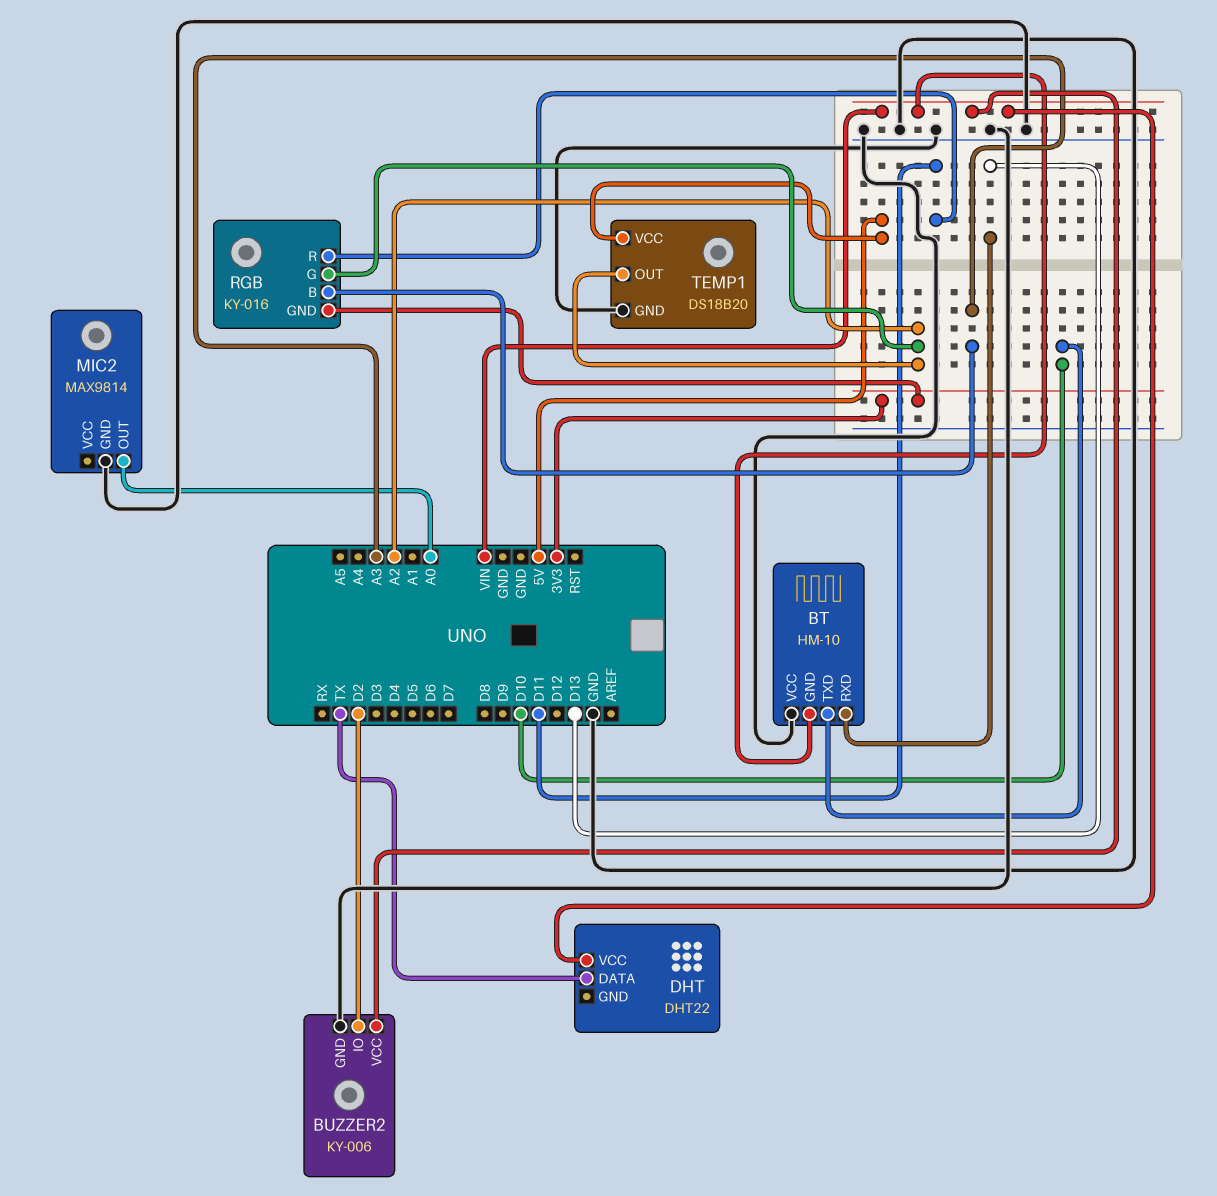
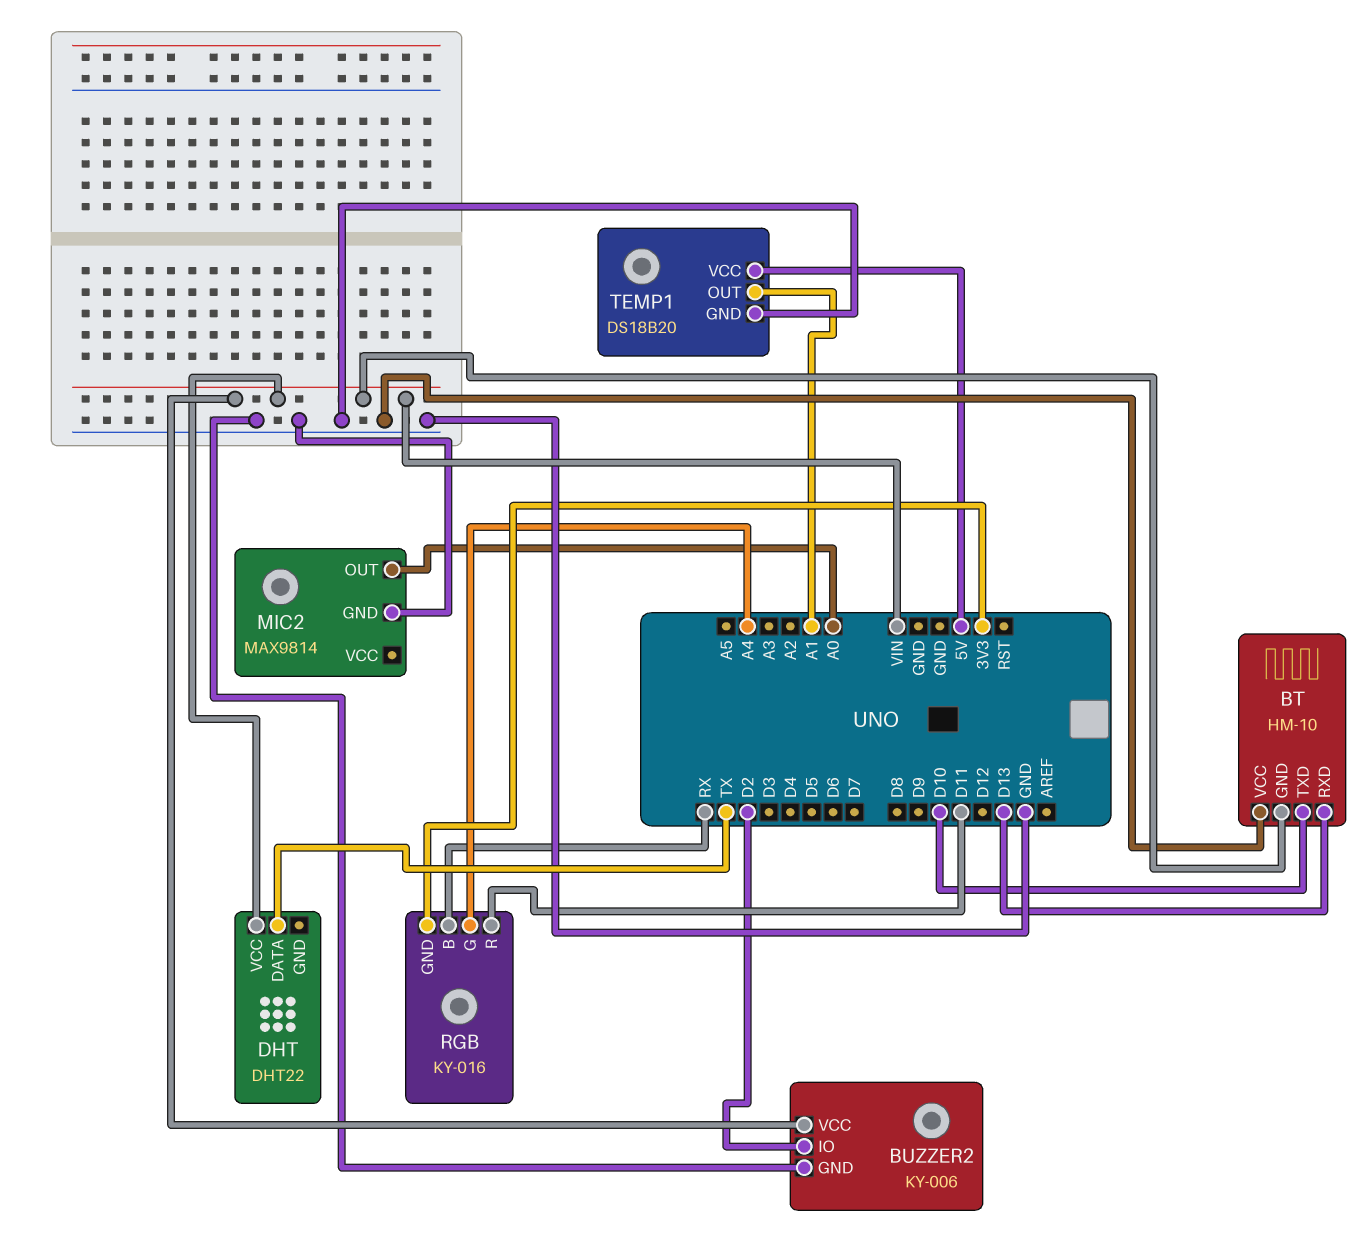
RGB pin B: A3 -> RX
RGB pin G: A2 -> A4
TEMP1 pin OUT: A2 -> A1

